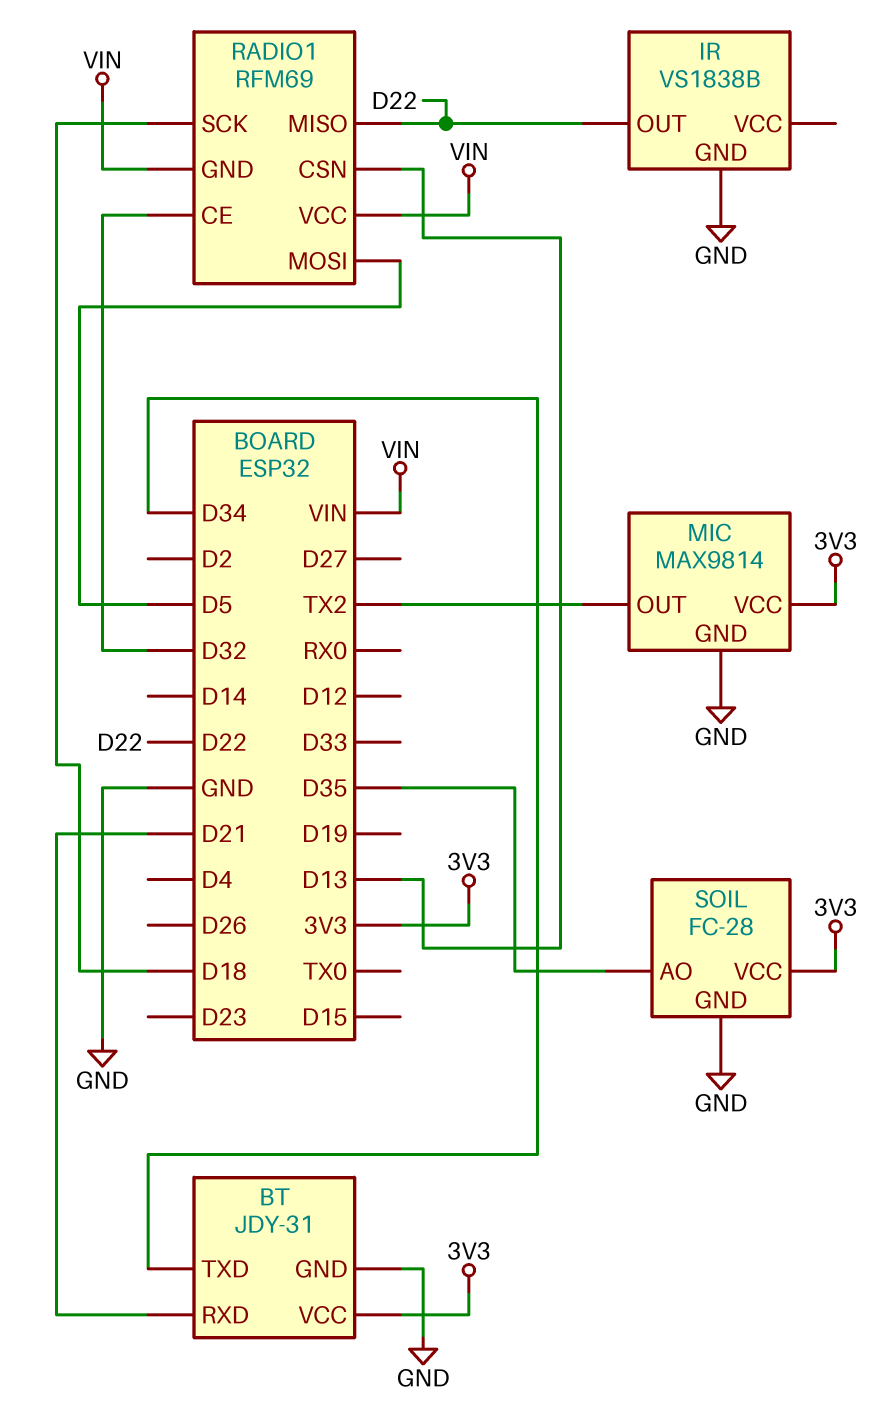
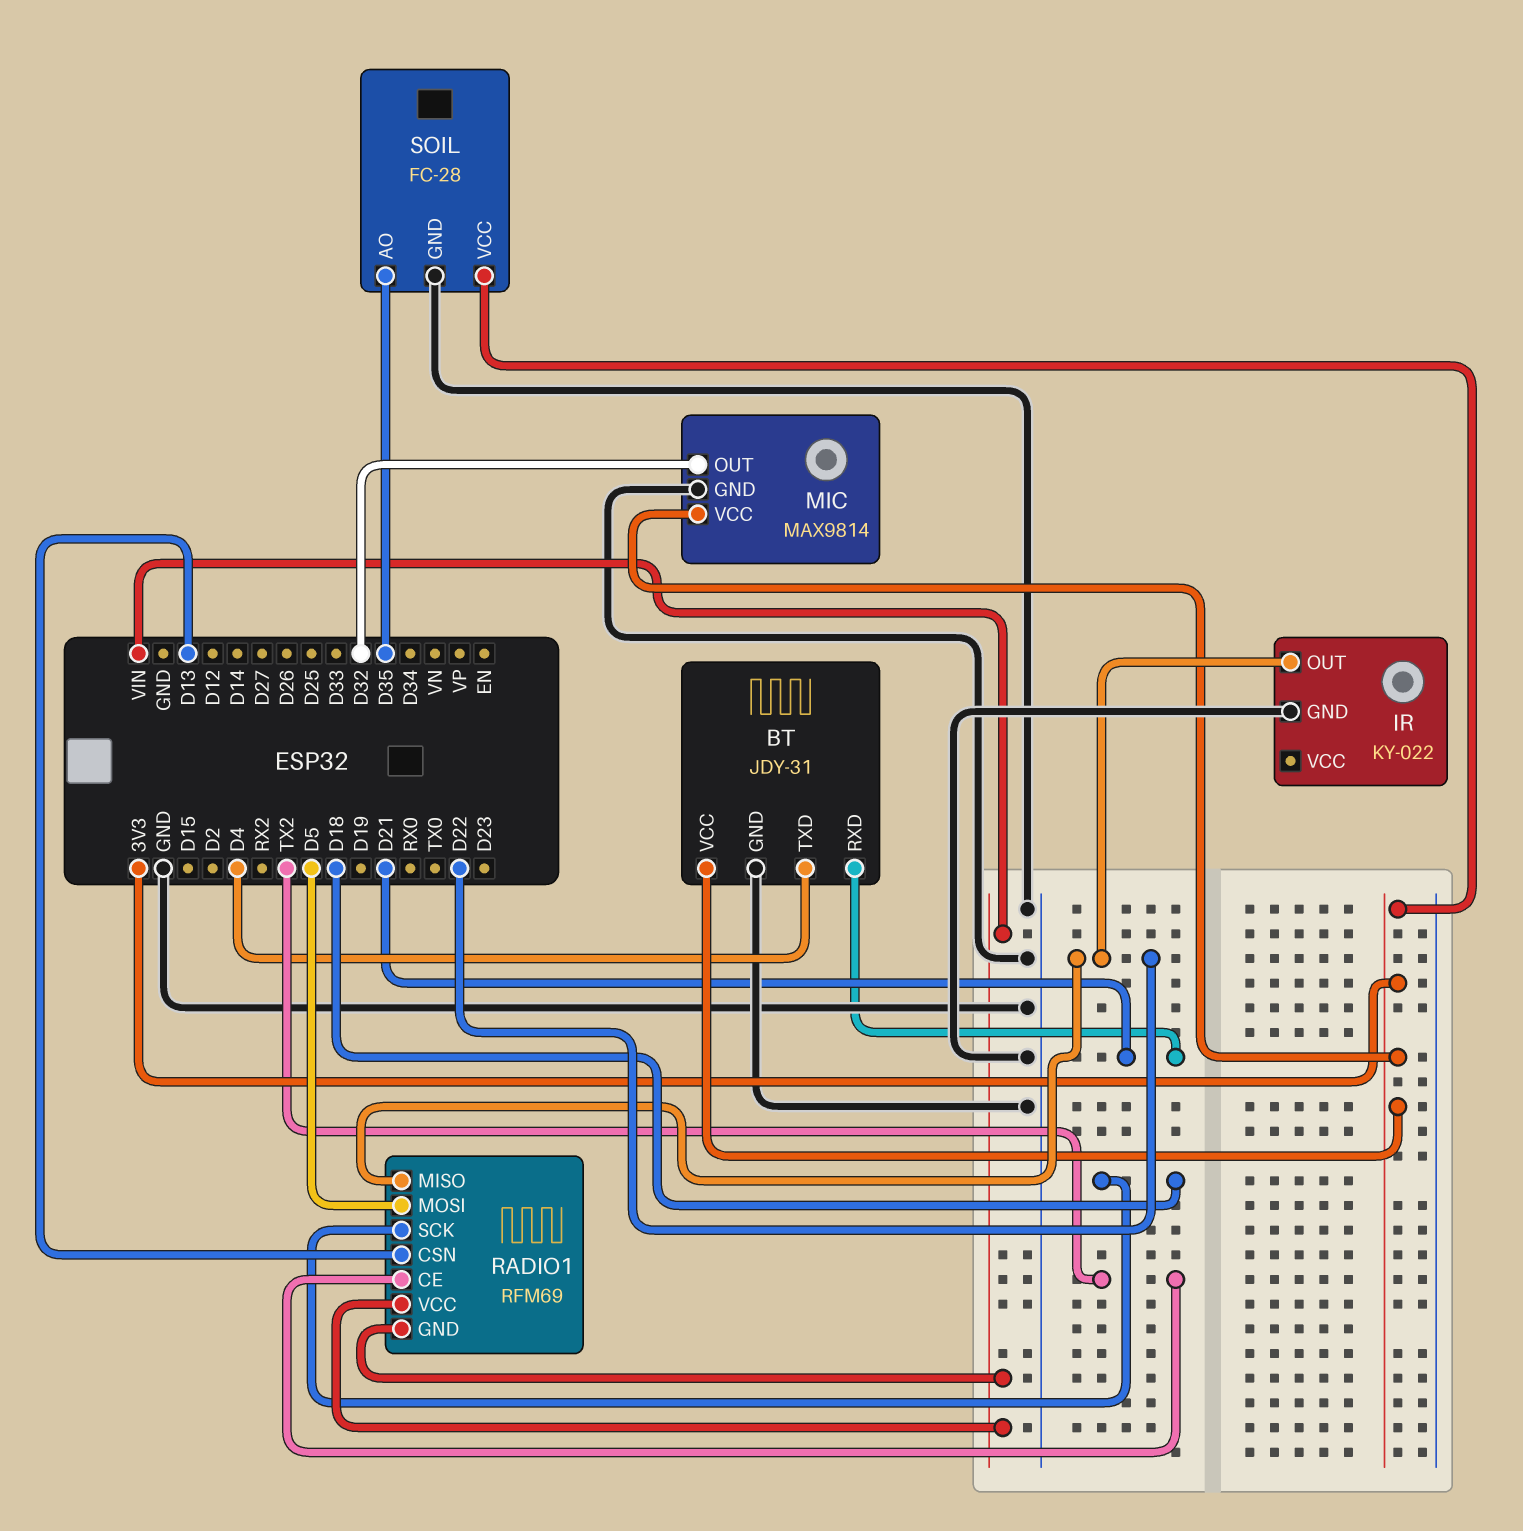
BT pin TXD: D34 -> D4
IR: VS1838B -> KY-022
MIC pin OUT: TX2 -> D32
RADIO1 pin CE: D32 -> TX2

